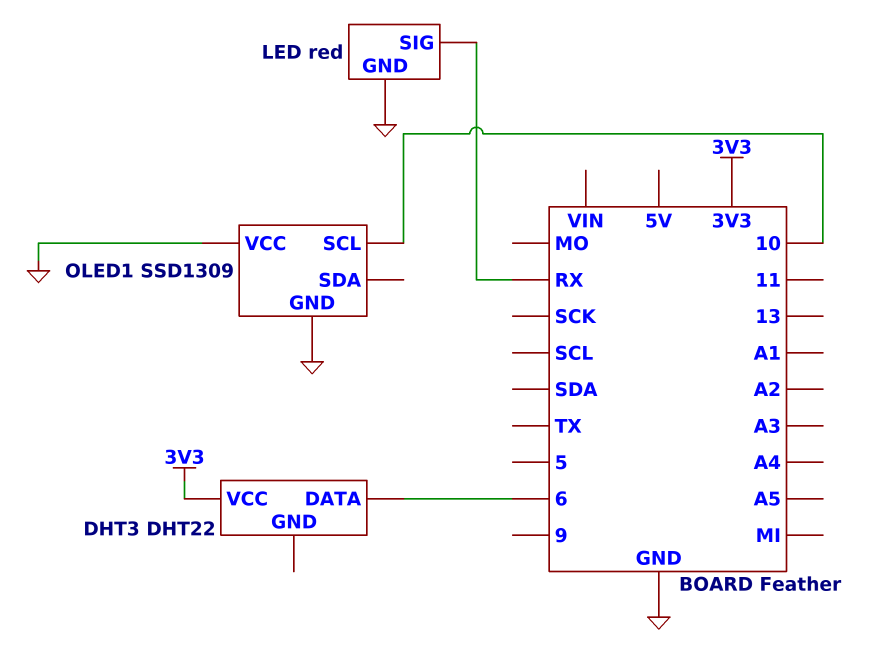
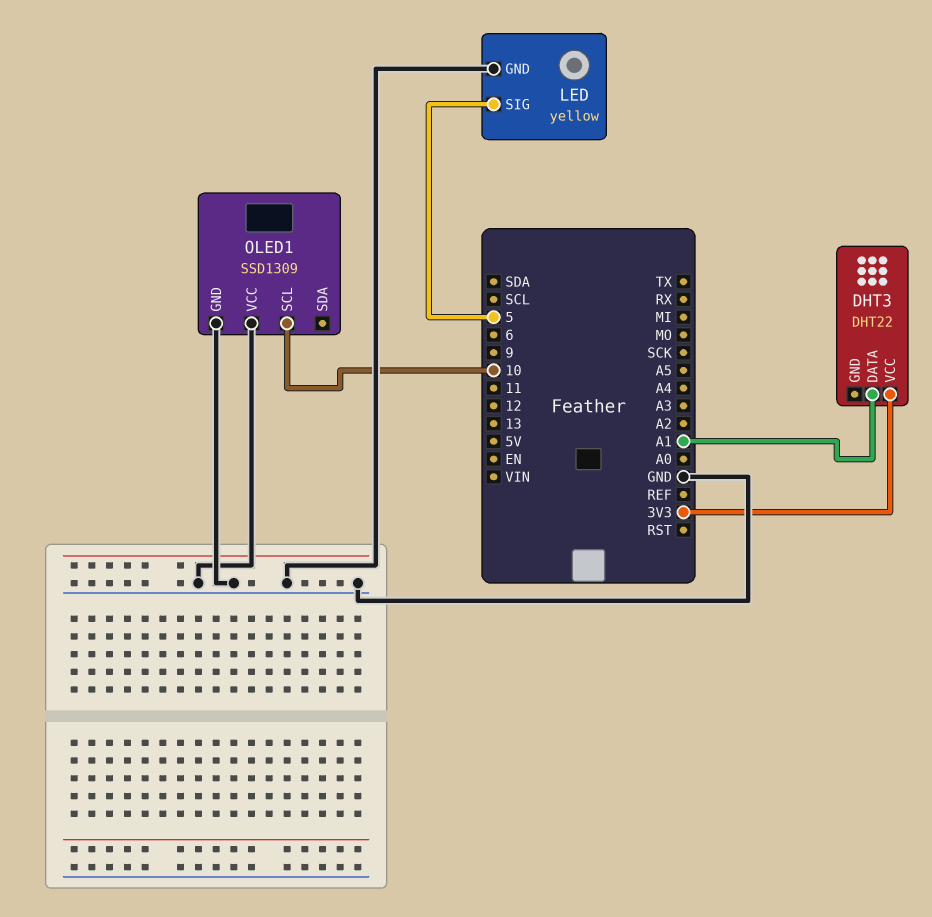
DHT3 pin DATA: 6 -> A1
LED: red -> yellow
LED pin SIG: RX -> 5

